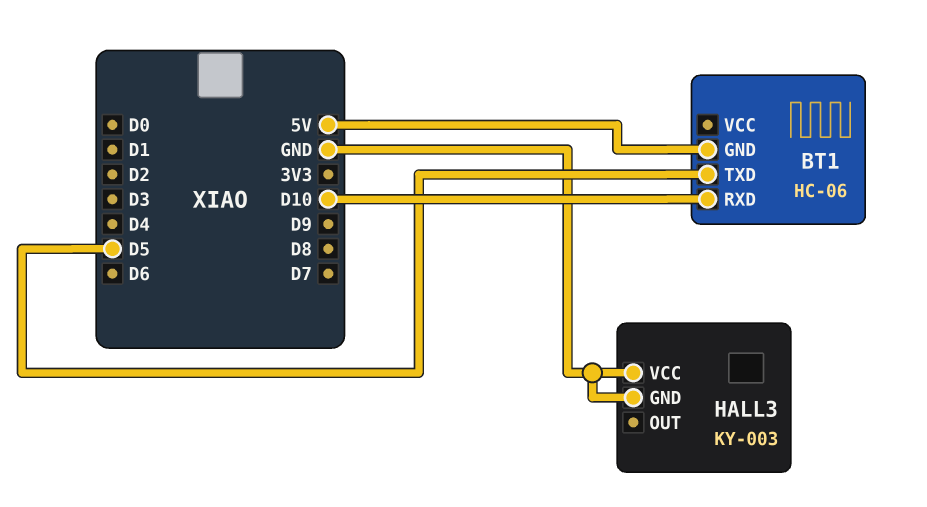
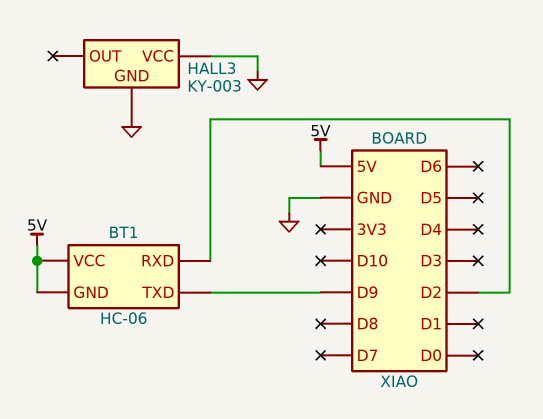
BT1 pin RXD: D10 -> D2
BT1 pin TXD: D5 -> D9
BT1 pin VCC: none -> 5V

